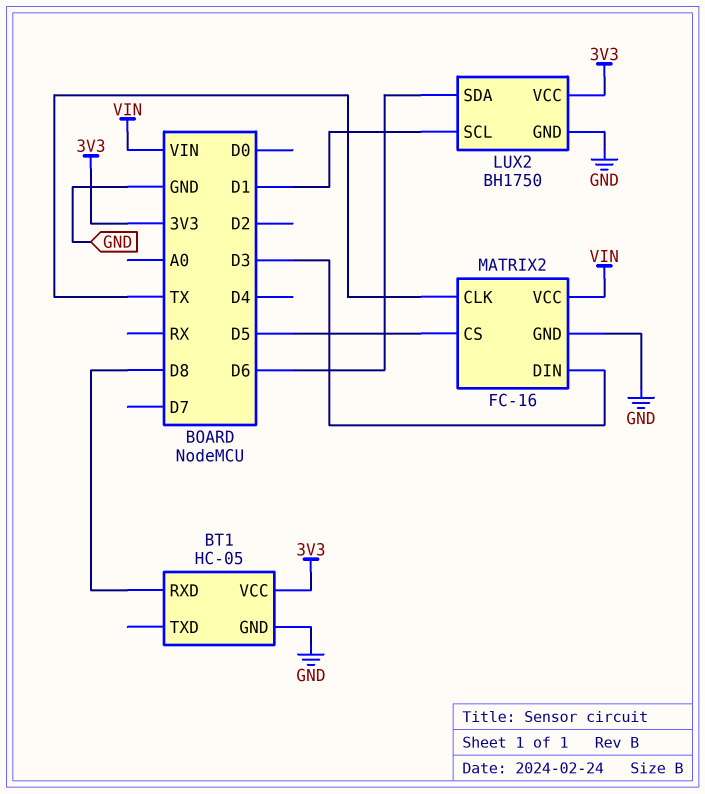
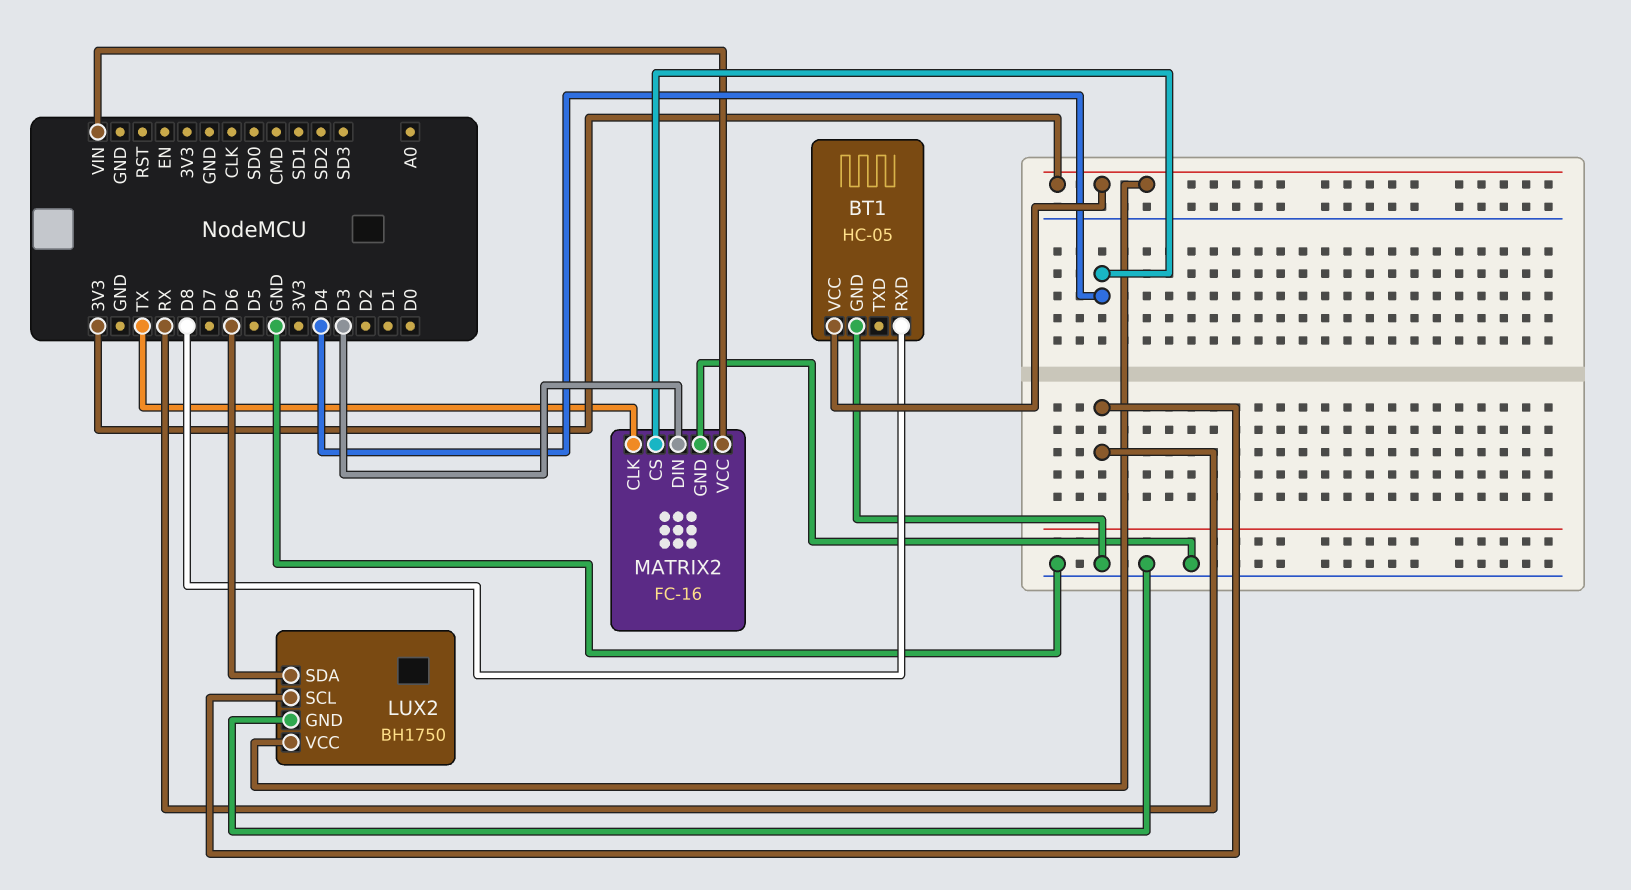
LUX2 pin SCL: D1 -> RX
MATRIX2 pin CS: D5 -> D4

